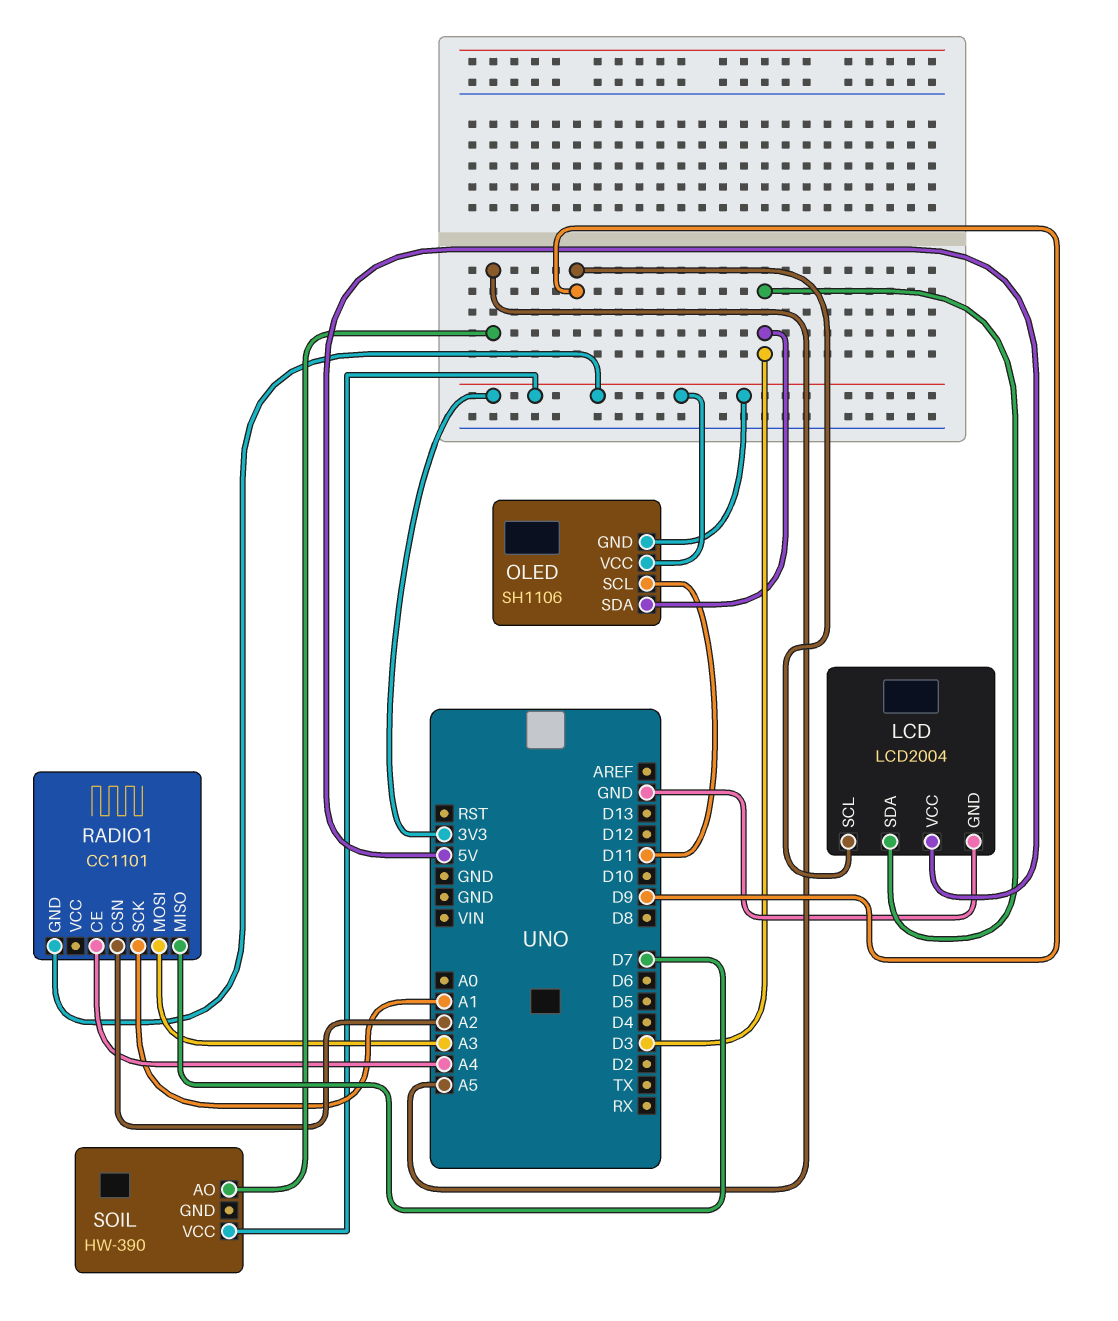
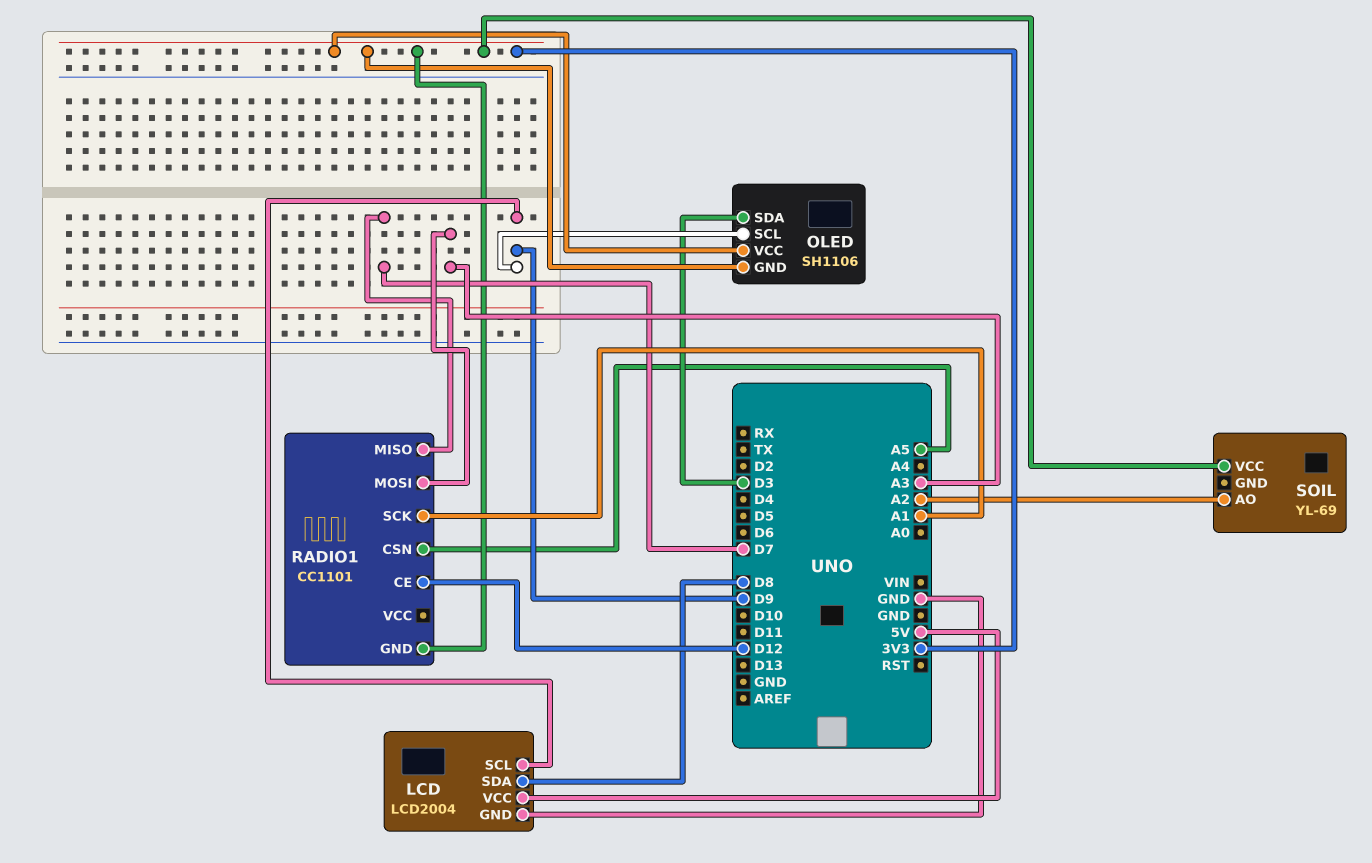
LCD pin SDA: D3 -> D8
OLED pin SCL: D11 -> D9
RADIO1 pin CE: A4 -> D12
RADIO1 pin CSN: A2 -> A5
SOIL: HW-390 -> YL-69
SOIL pin AO: A5 -> A2

